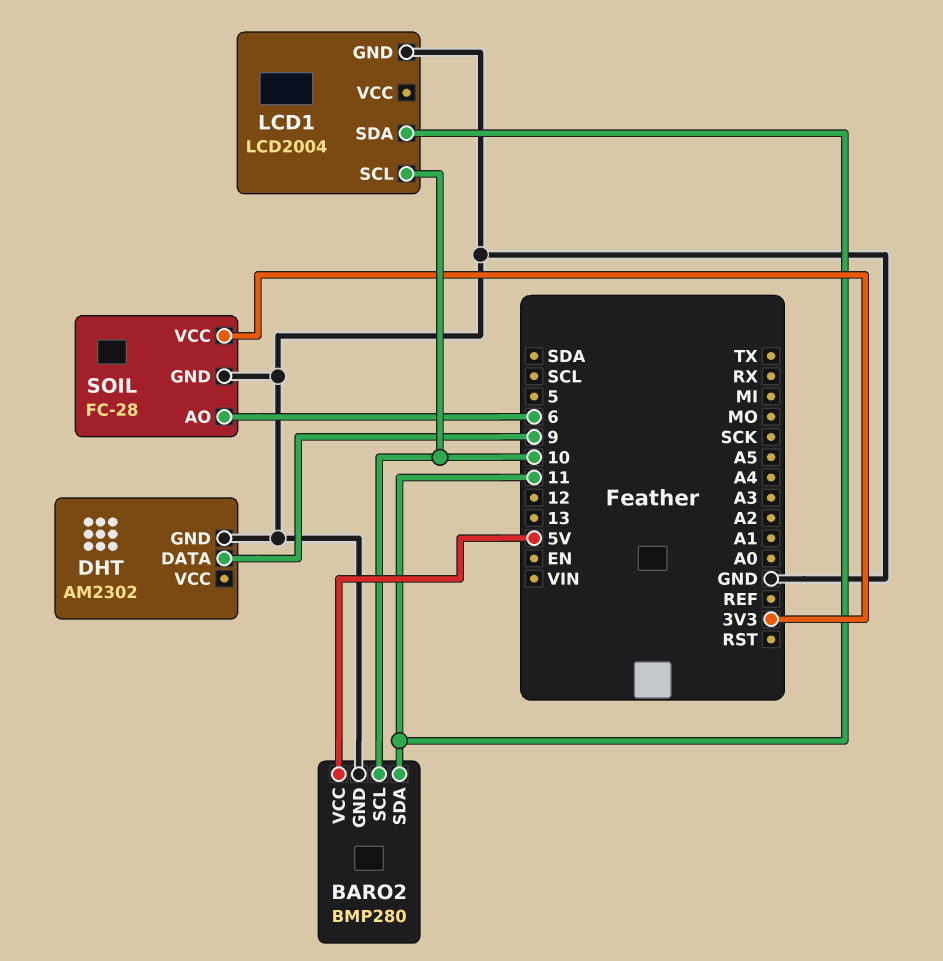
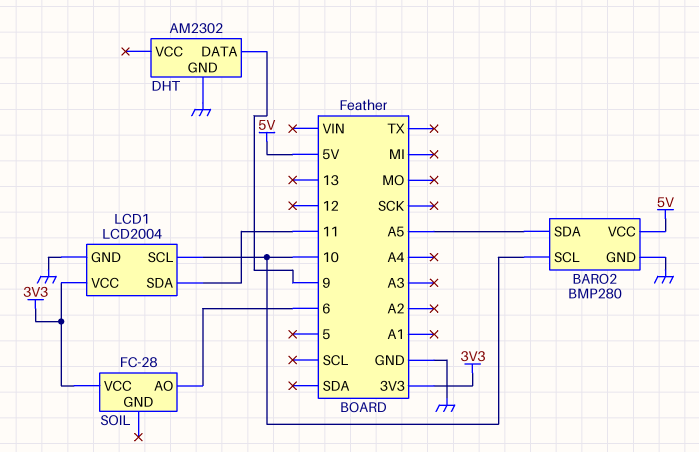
BARO2 pin SDA: 11 -> A5
LCD1 pin VCC: none -> 3V3
SOIL pin GND: GND -> none

